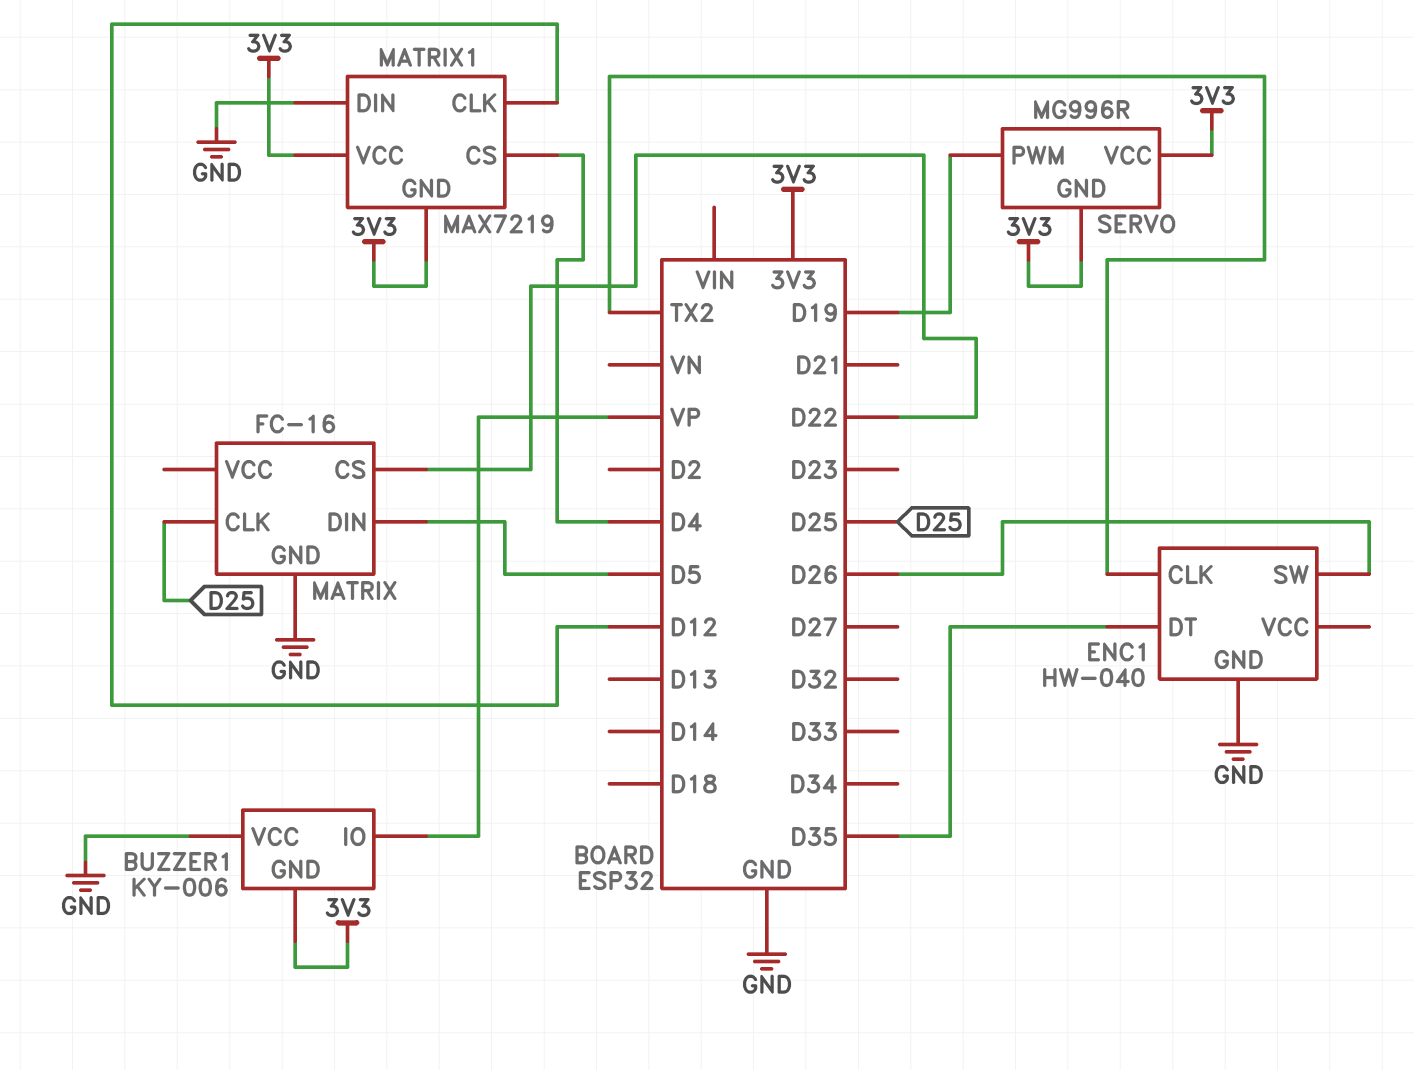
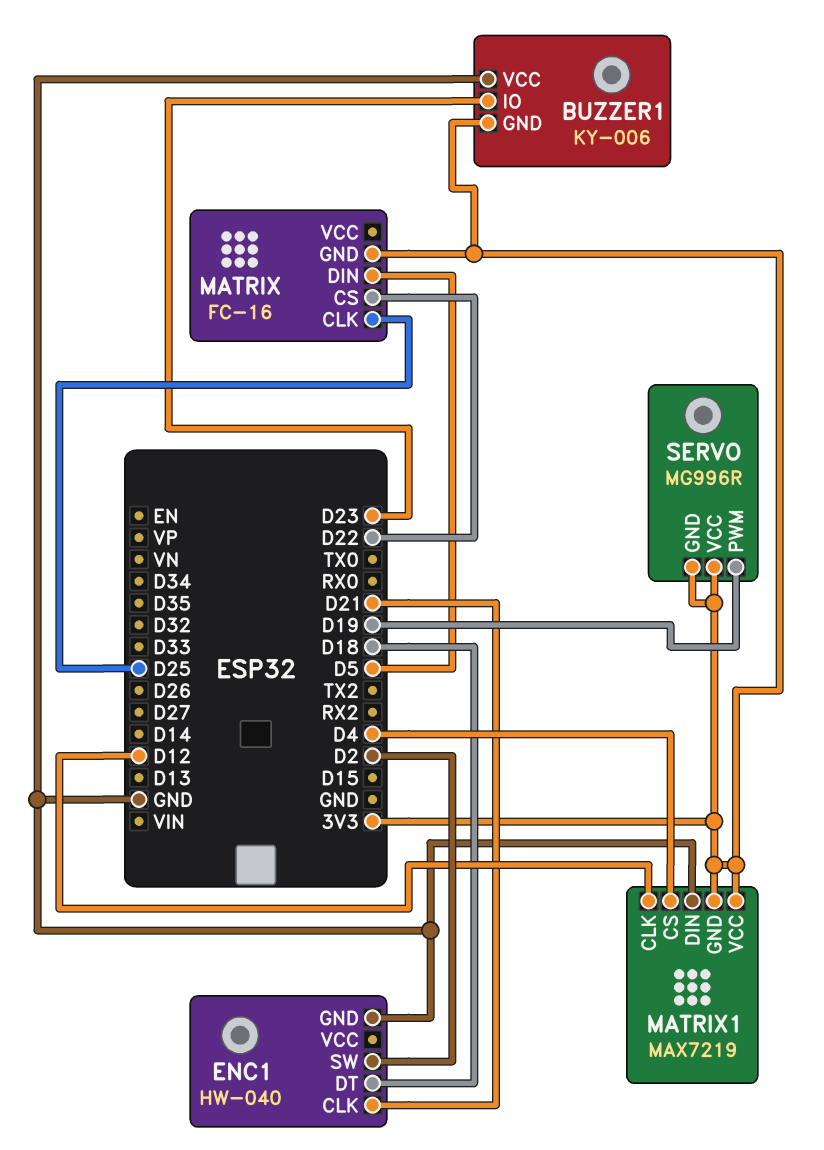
BUZZER1 pin IO: VP -> D23
ENC1 pin CLK: TX2 -> D21
ENC1 pin DT: D35 -> D18
ENC1 pin SW: D26 -> D2
MATRIX pin GND: GND -> 3V3

